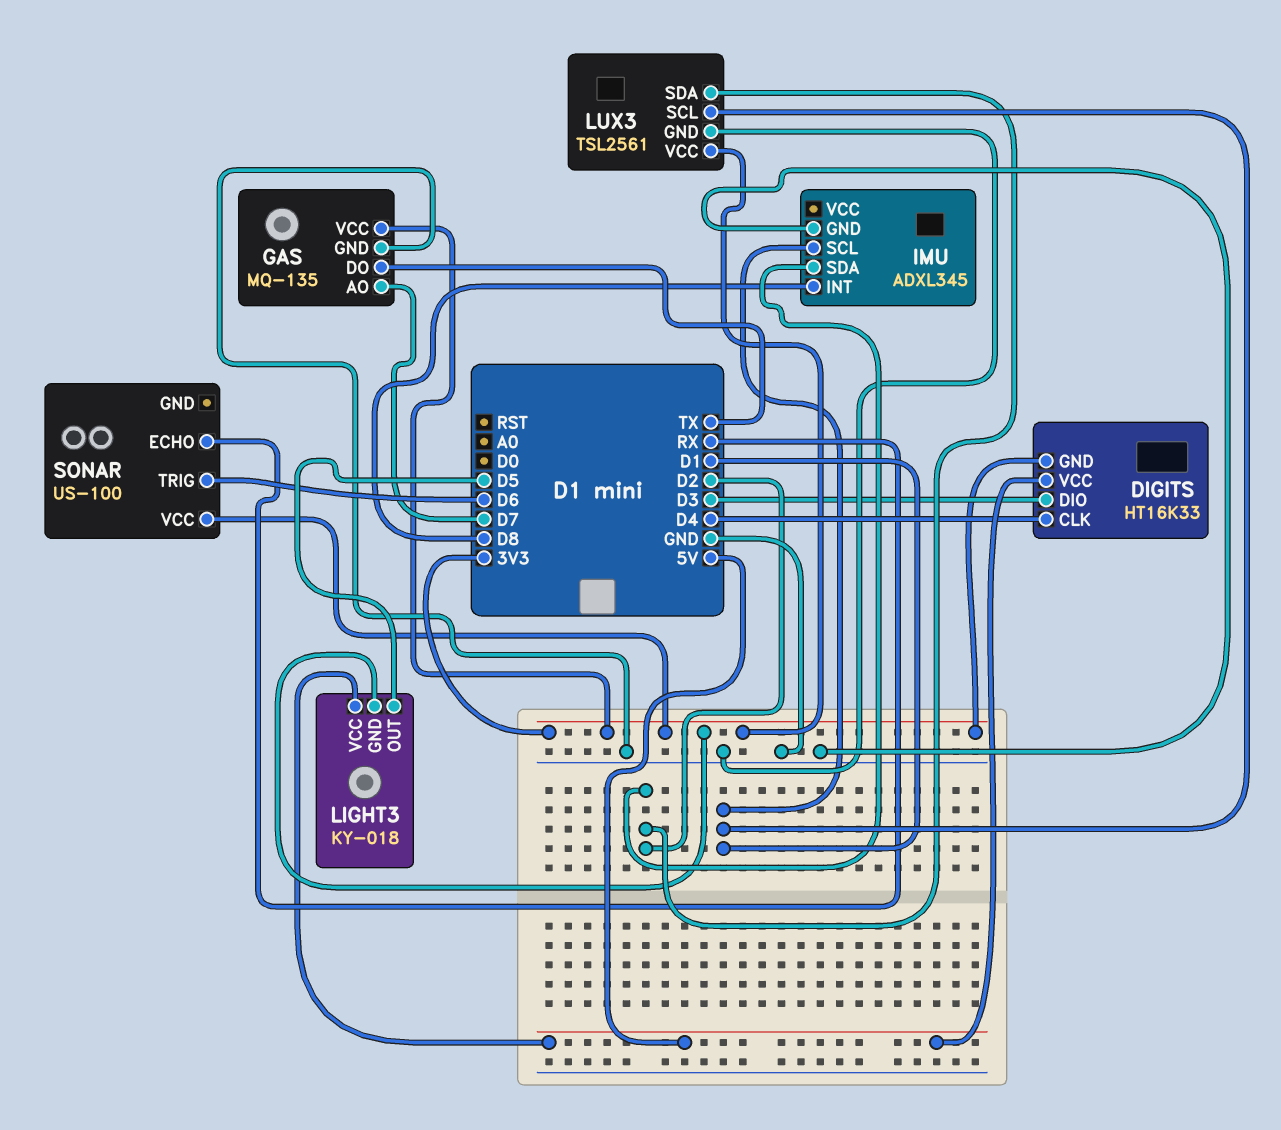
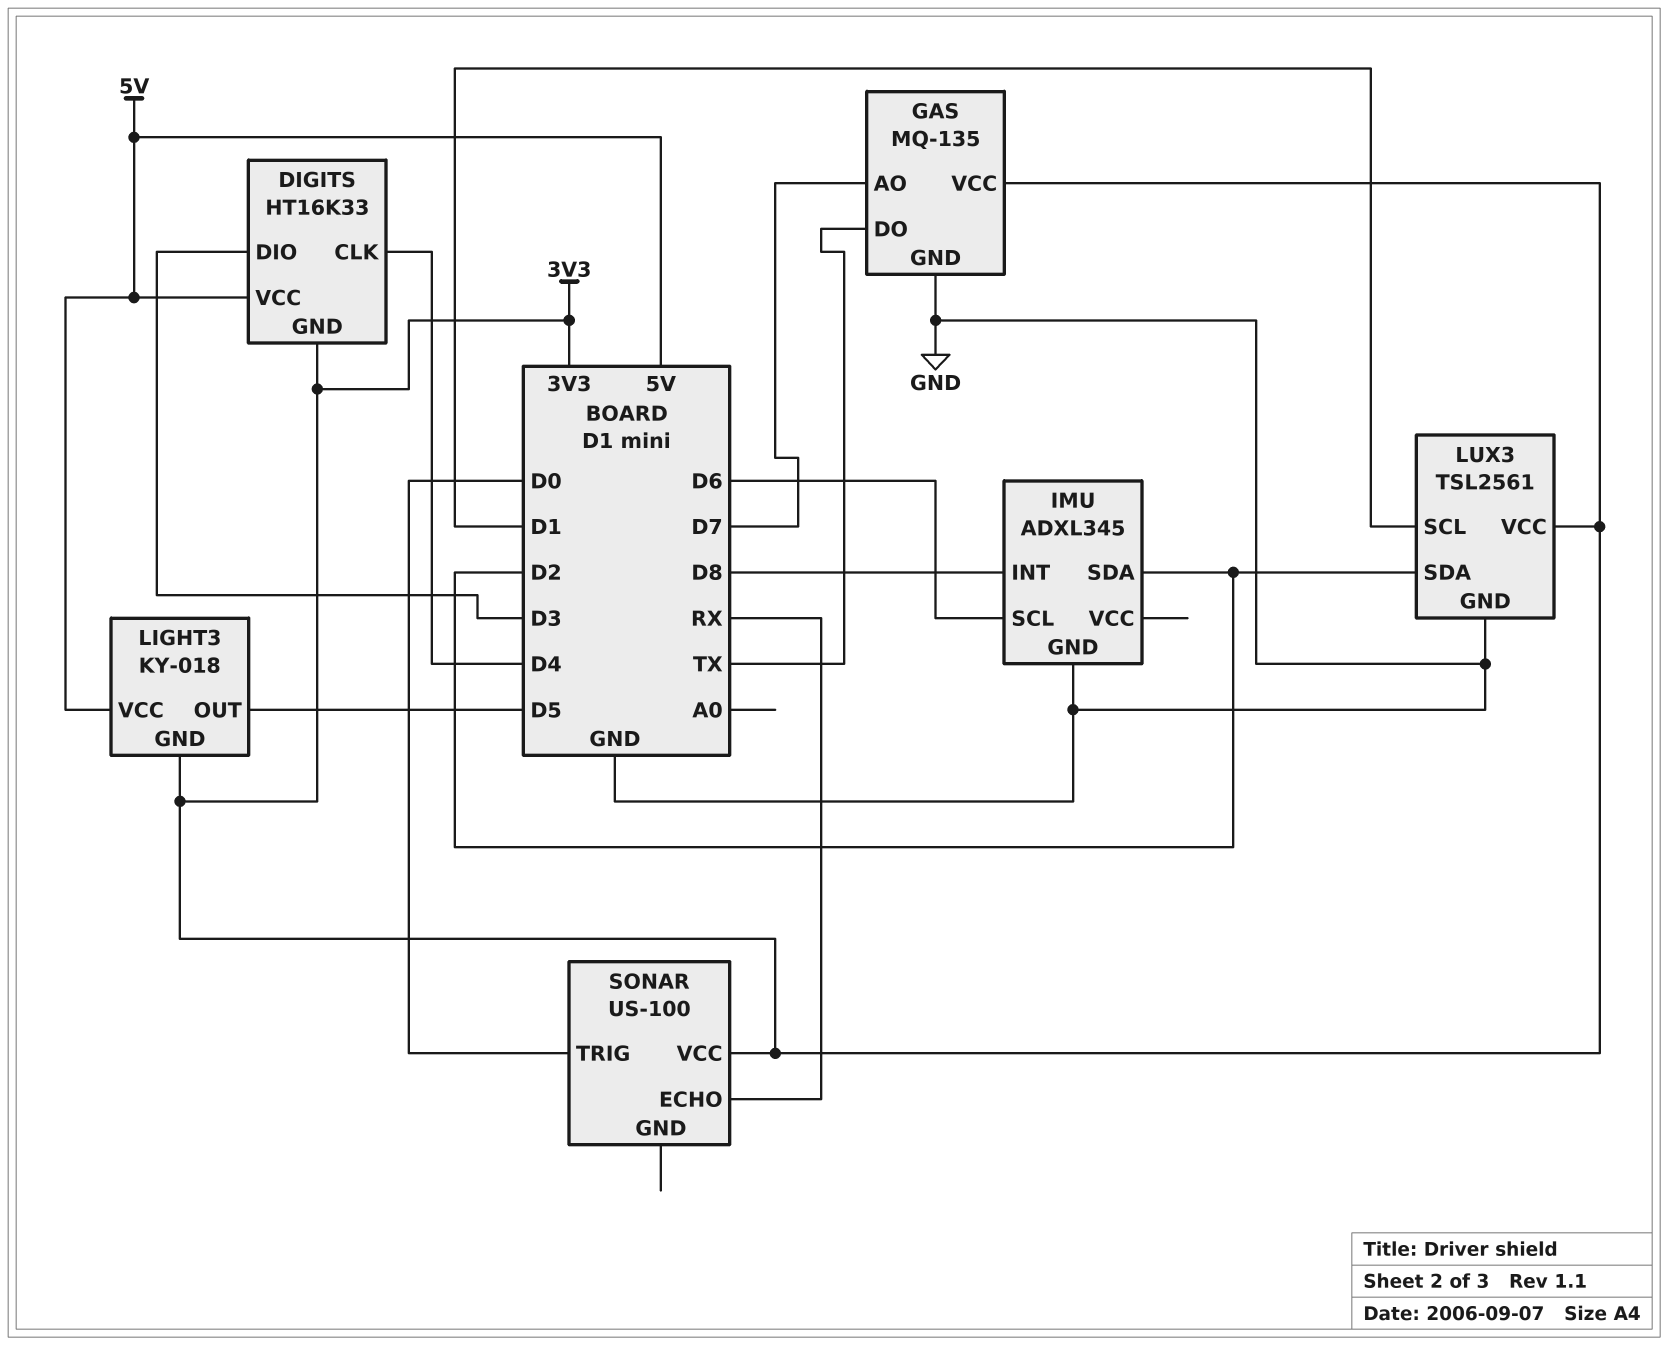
IMU pin SCL: D1 -> D6
SONAR pin TRIG: D6 -> D0

